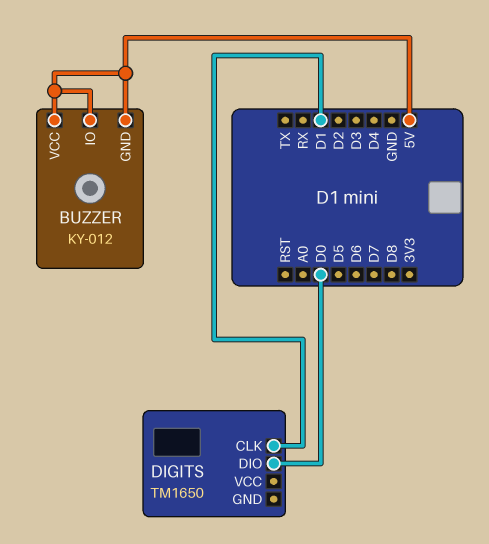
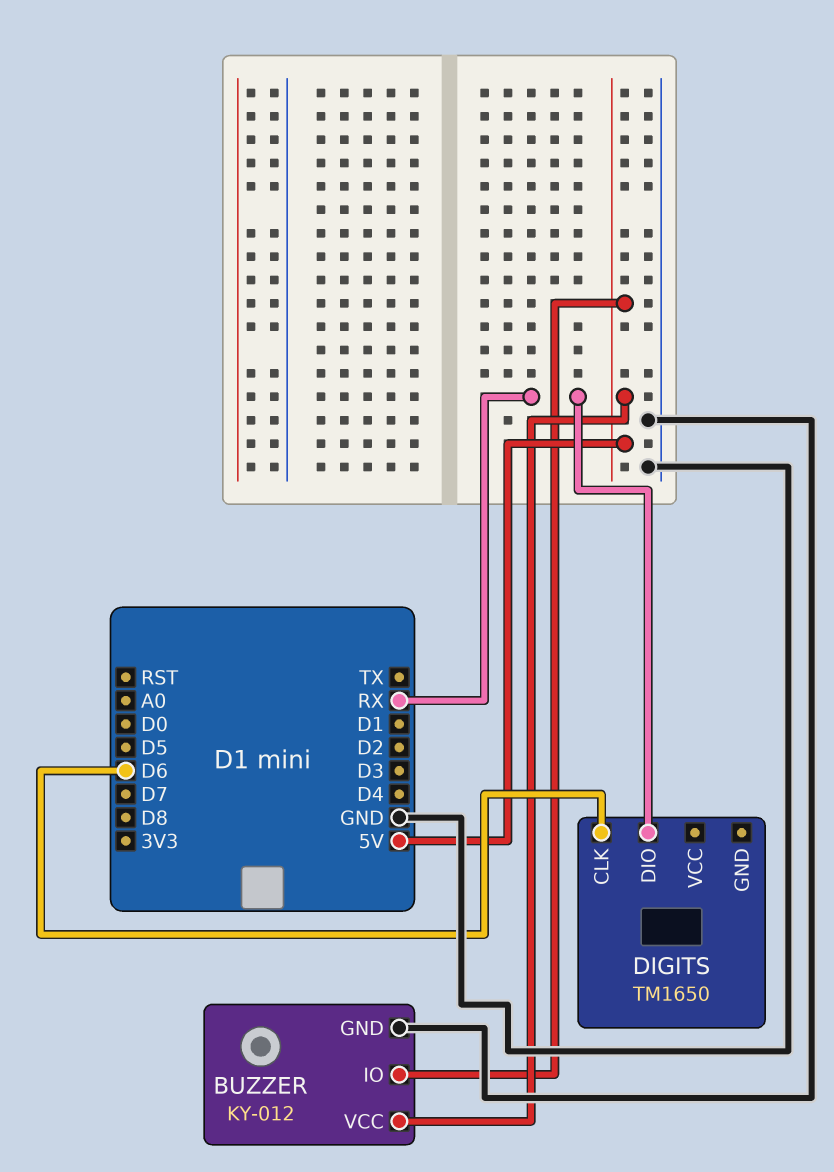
BUZZER pin GND: 5V -> GND
DIGITS pin CLK: D1 -> D6
DIGITS pin DIO: D0 -> RX

